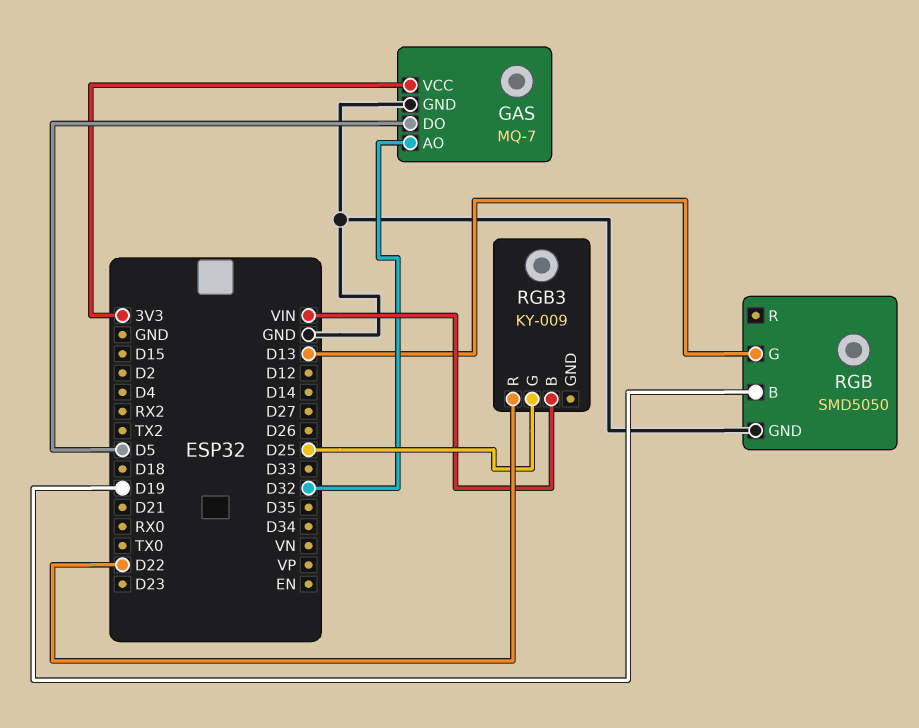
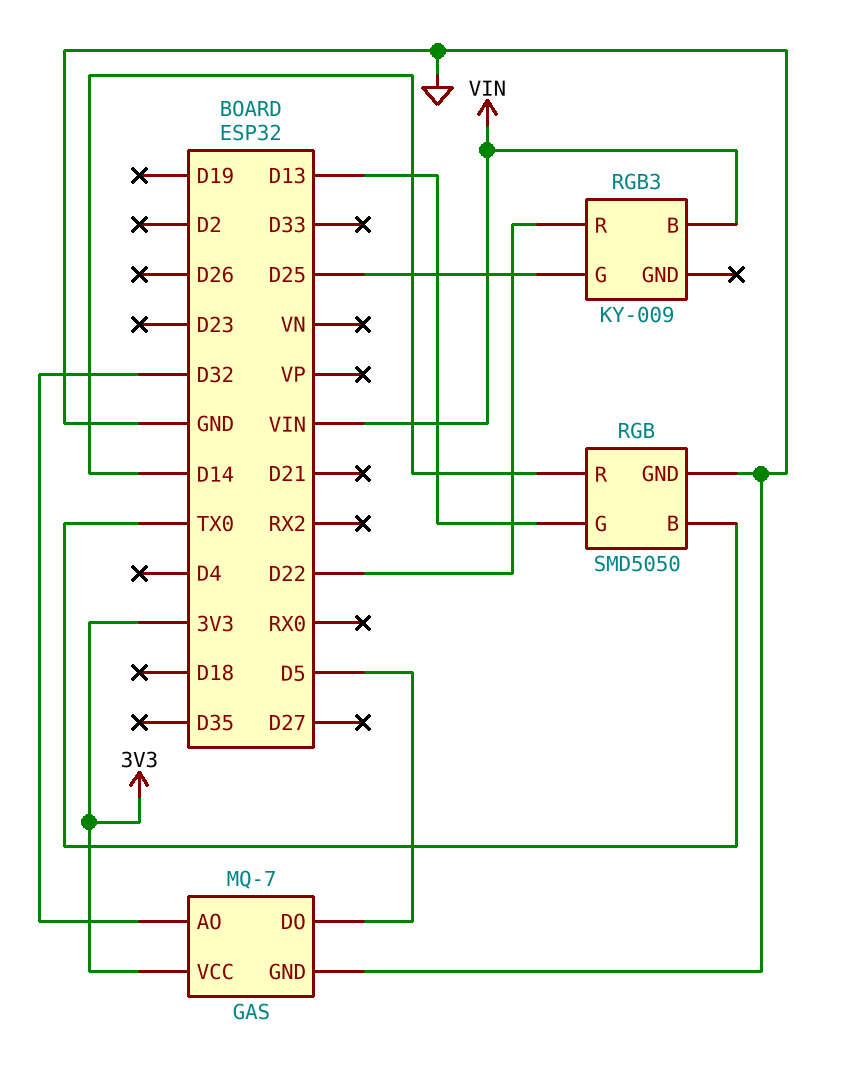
RGB pin B: D19 -> TX0
RGB pin R: none -> D14

